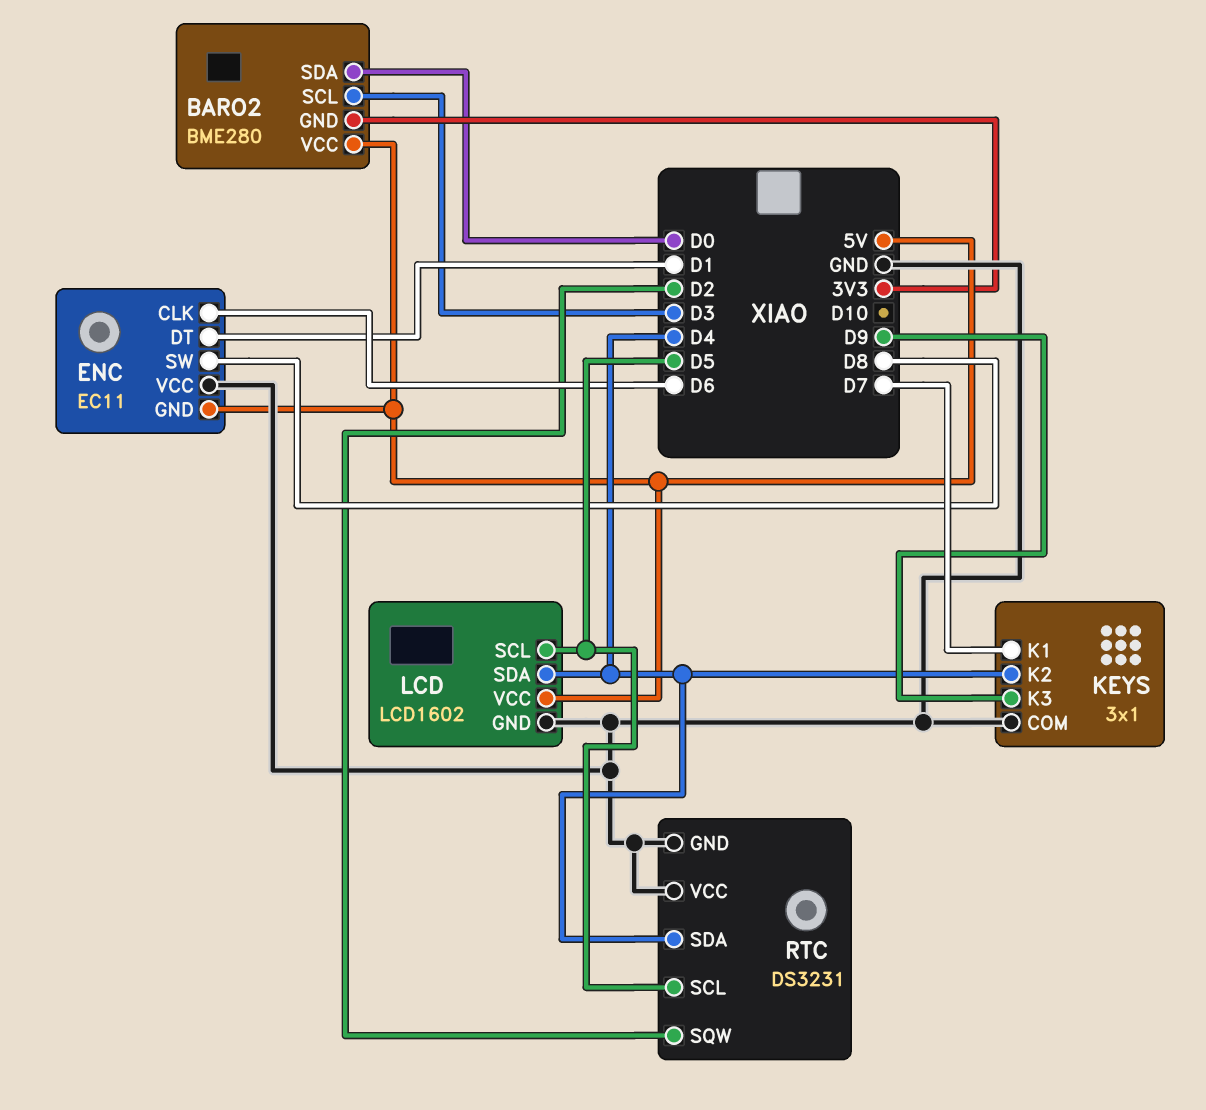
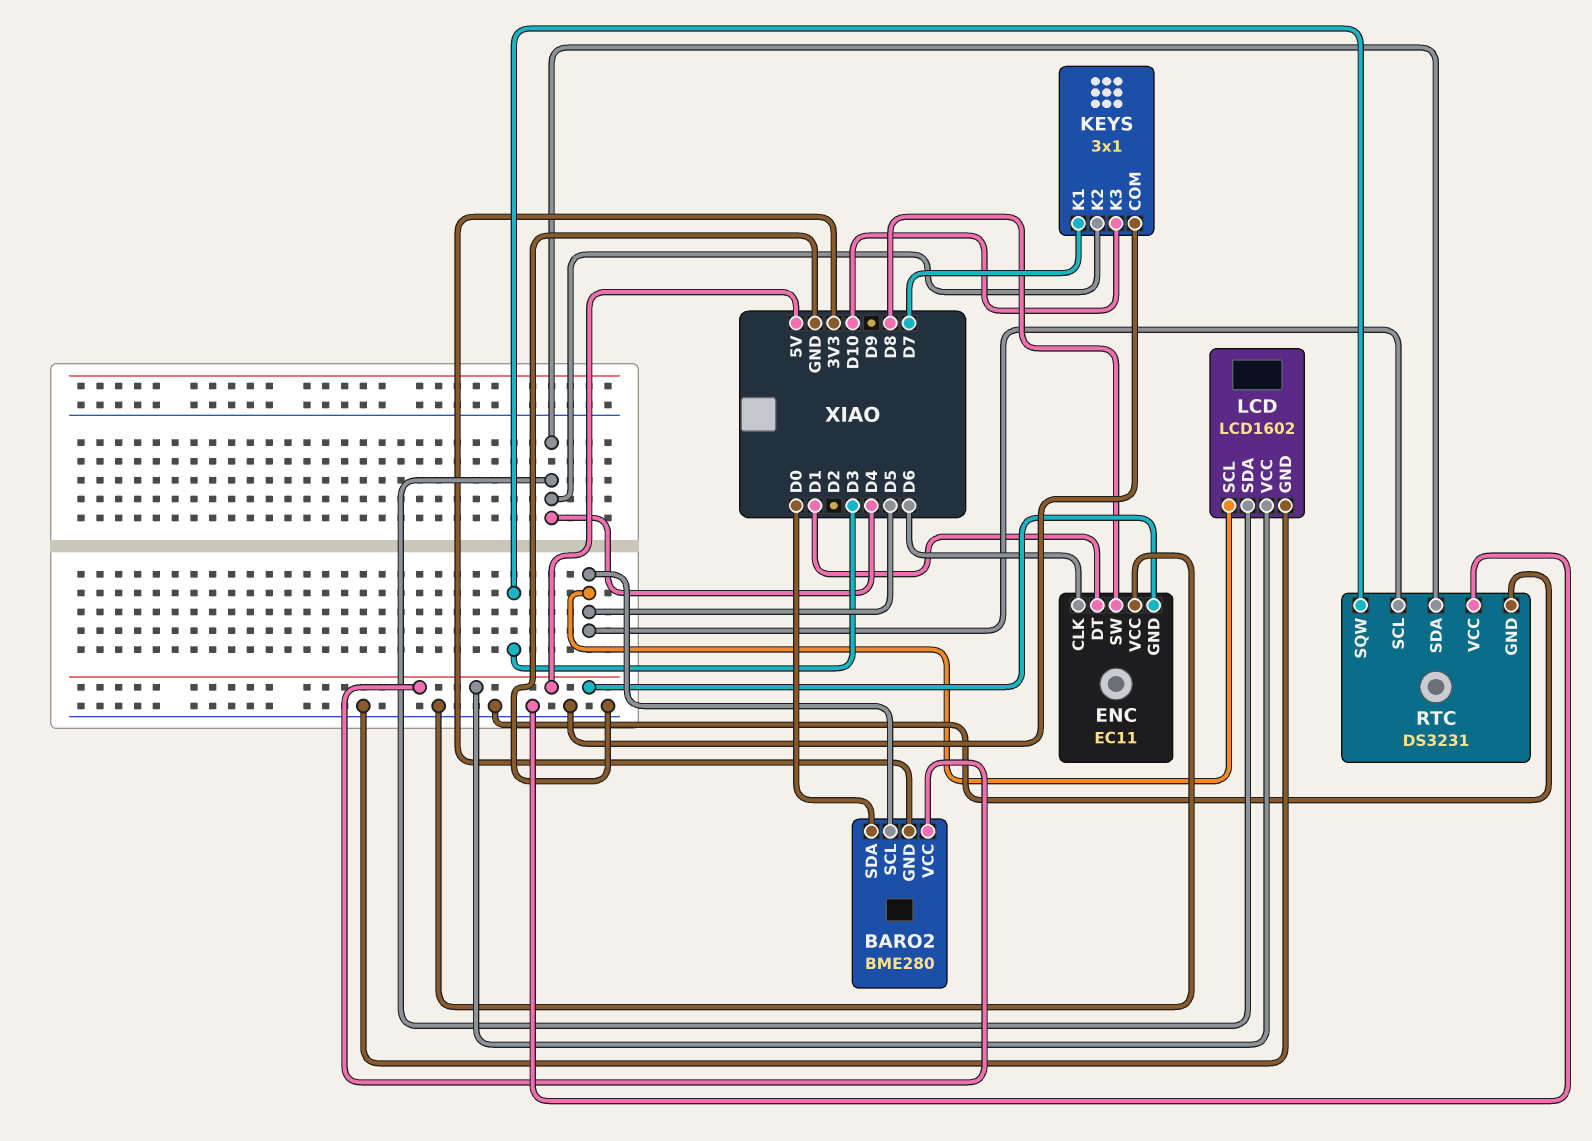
BARO2 pin SCL: D3 -> D5
KEYS pin K3: D9 -> D10
RTC pin SQW: D2 -> D3

